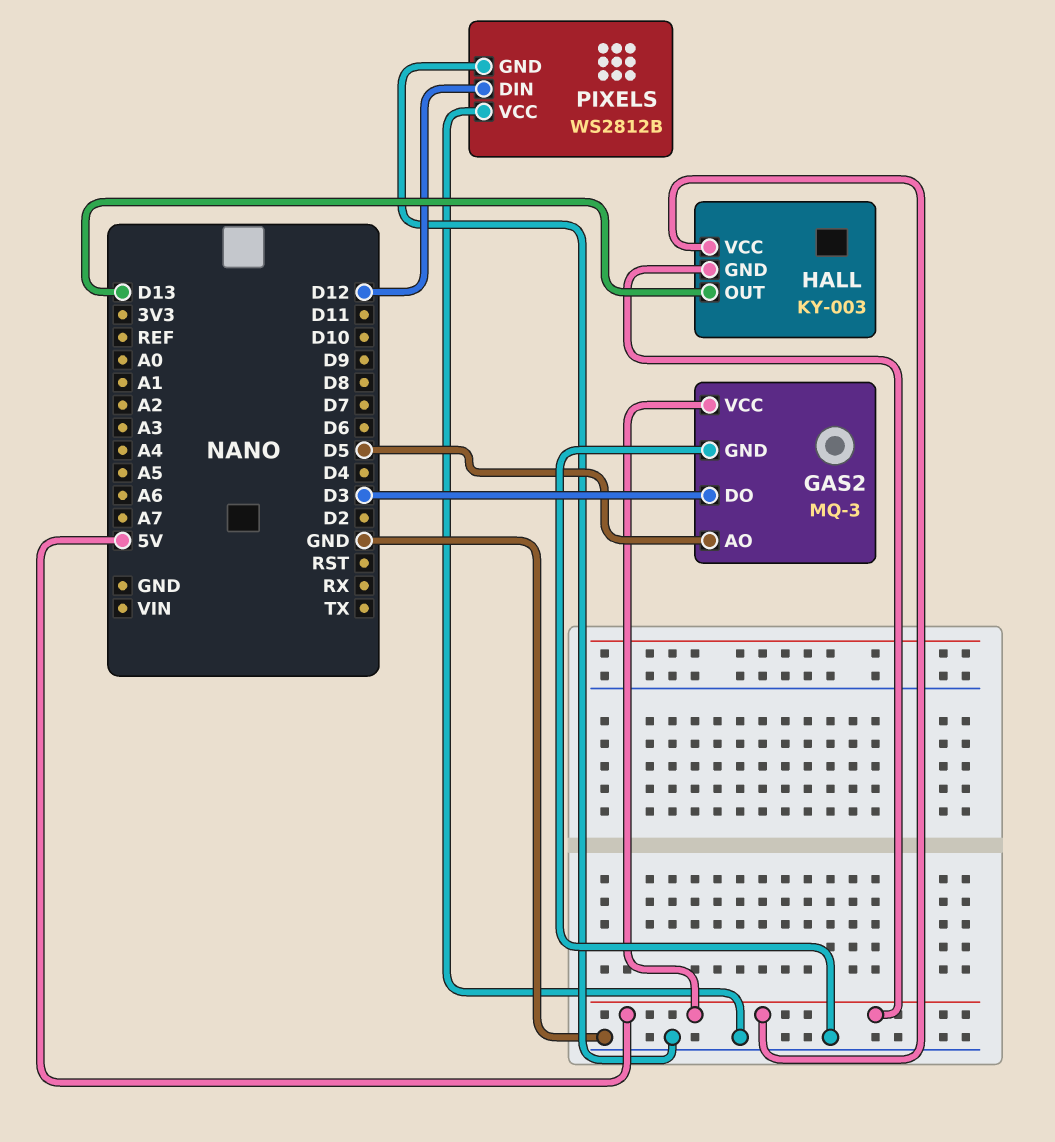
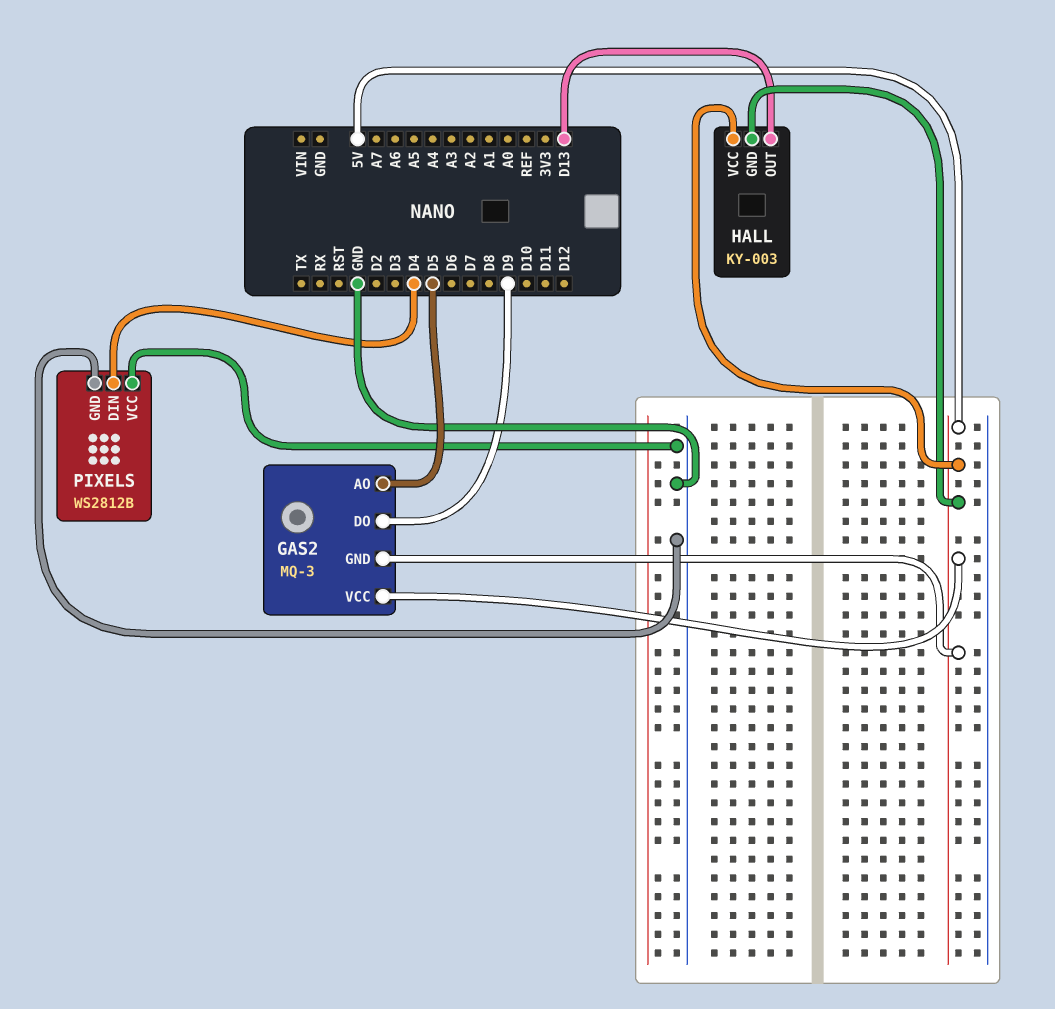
GAS2 pin DO: D3 -> D9
GAS2 pin GND: GND -> 5V
PIXELS pin DIN: D12 -> D4

